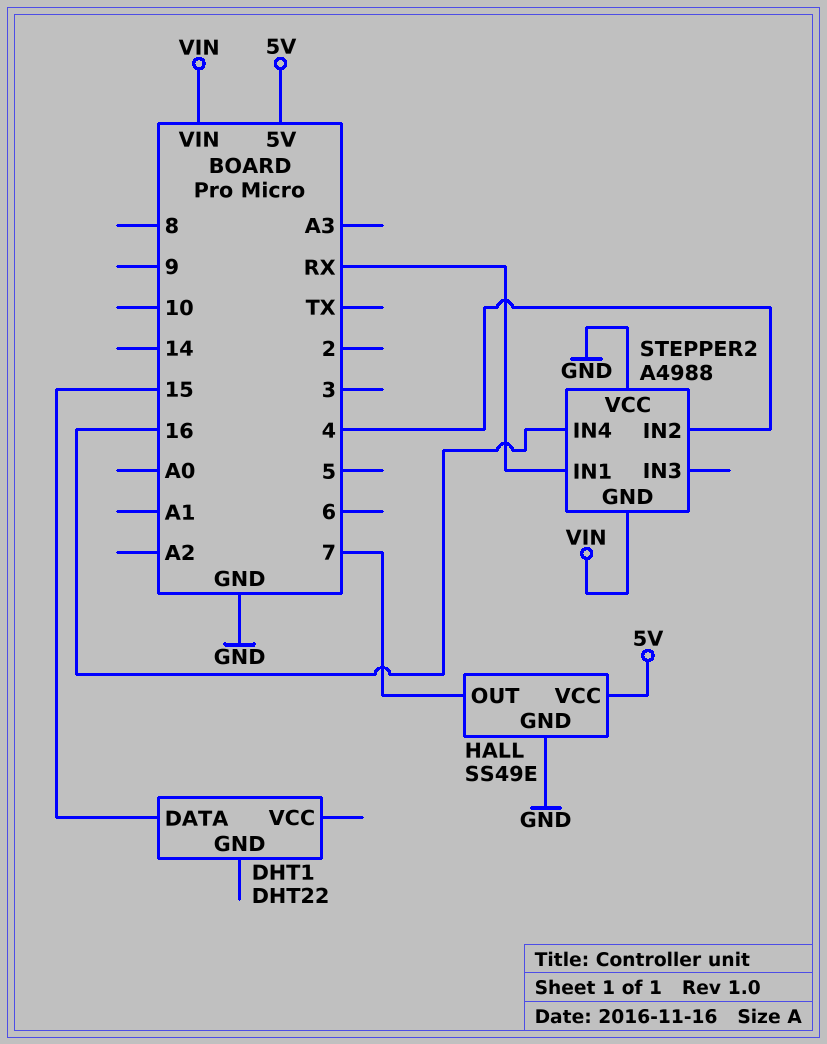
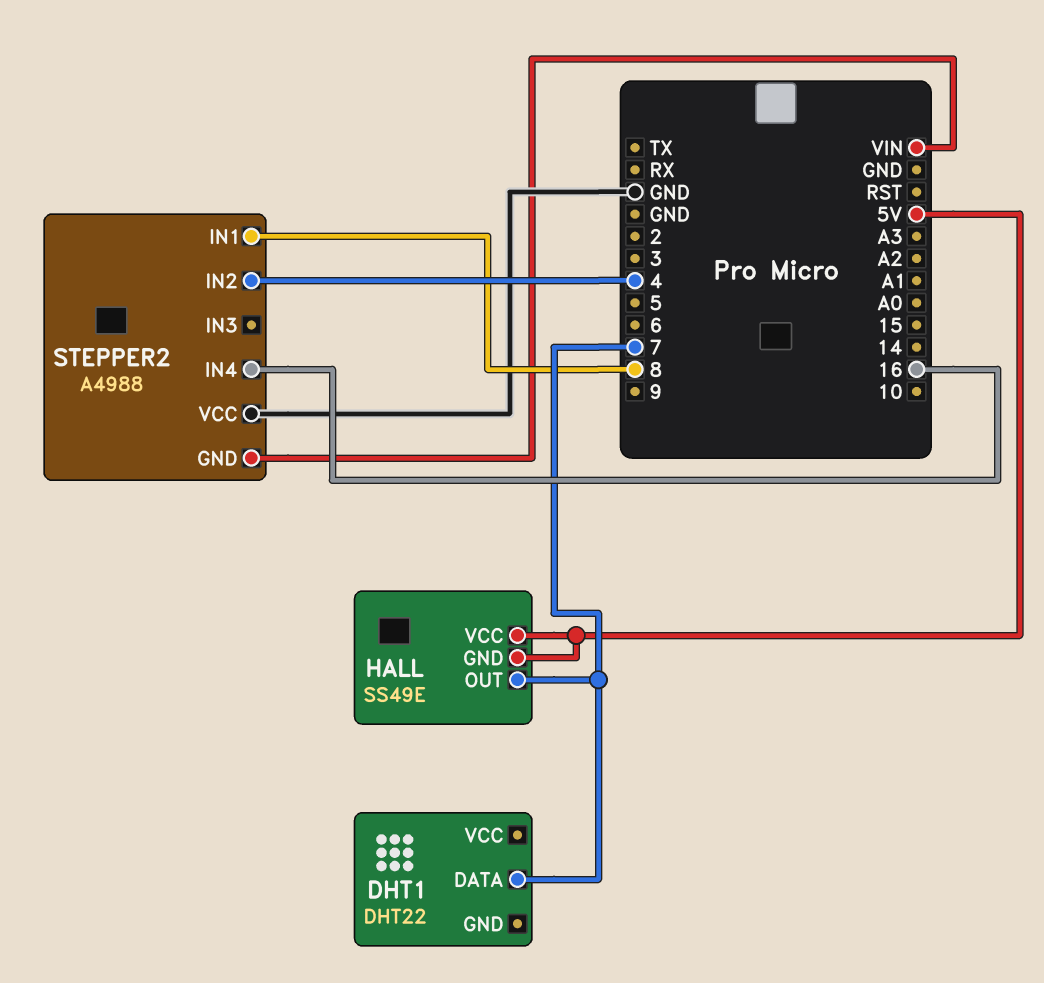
DHT1 pin DATA: 15 -> 7
HALL pin GND: GND -> 5V
STEPPER2 pin IN1: RX -> 8

